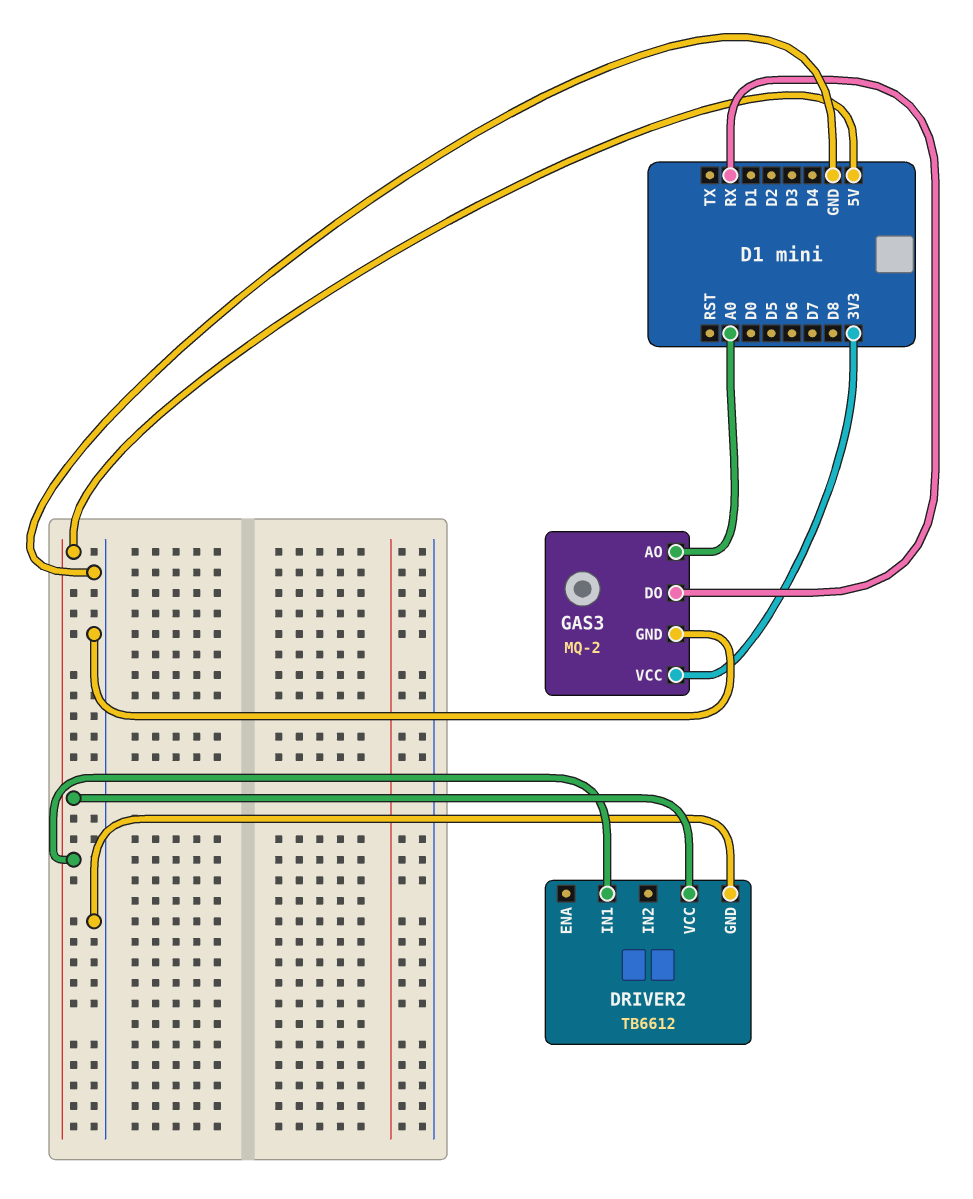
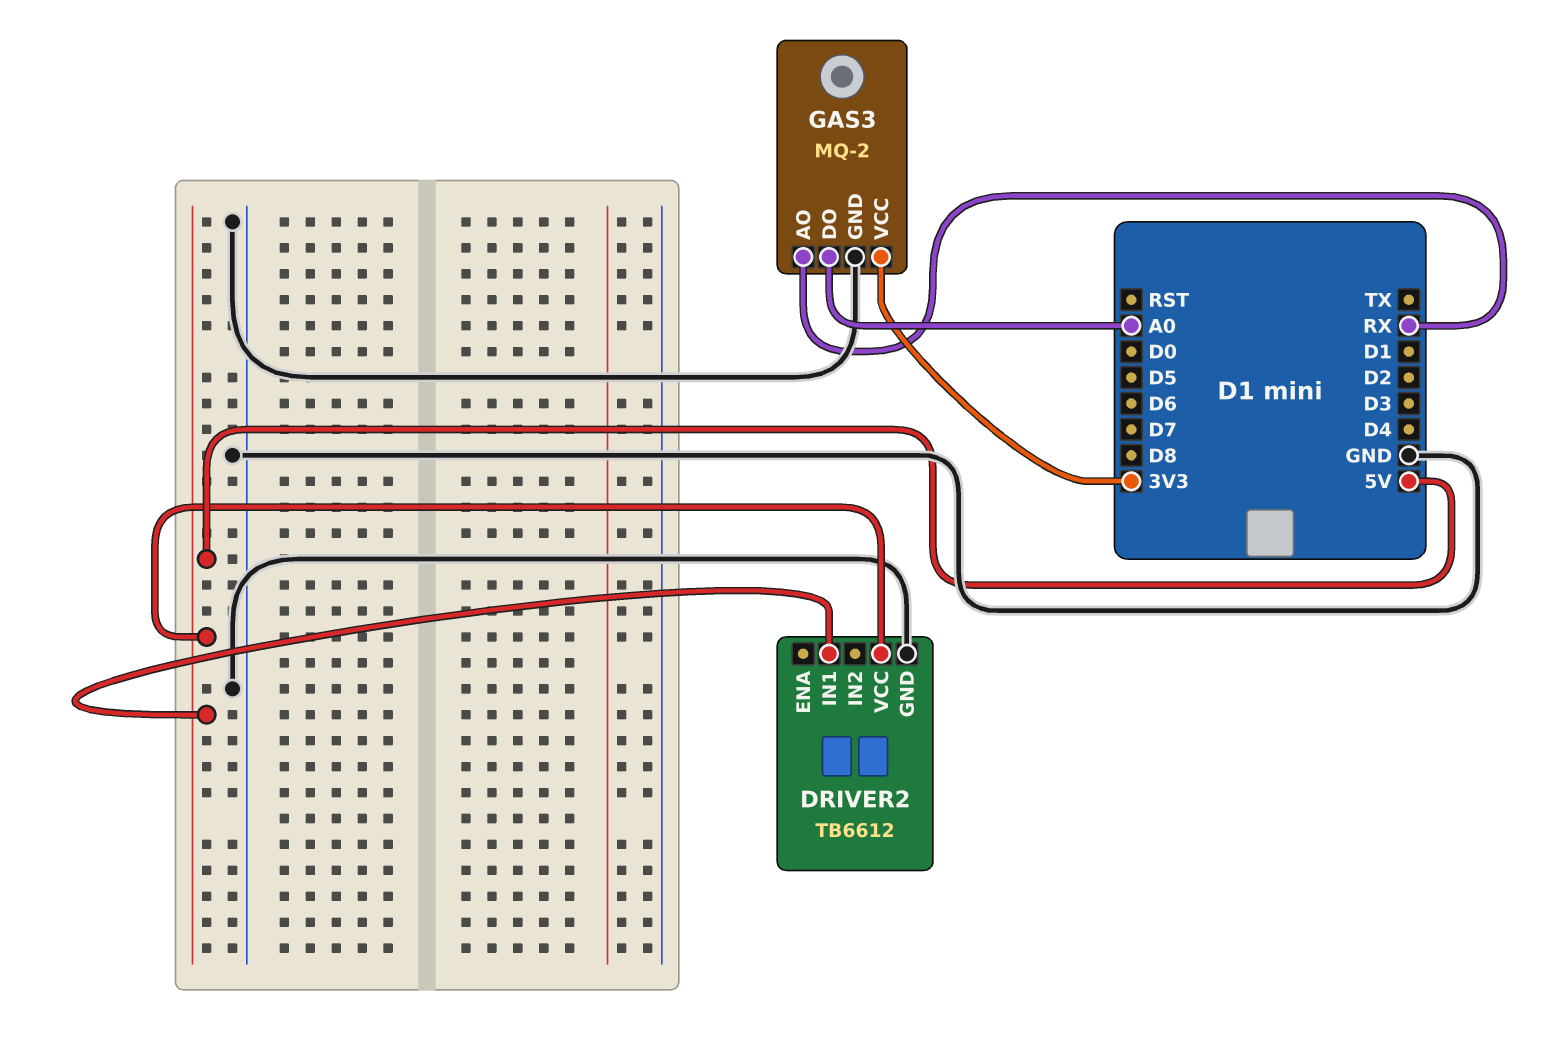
GAS3 pin AO: A0 -> RX
GAS3 pin DO: RX -> A0

